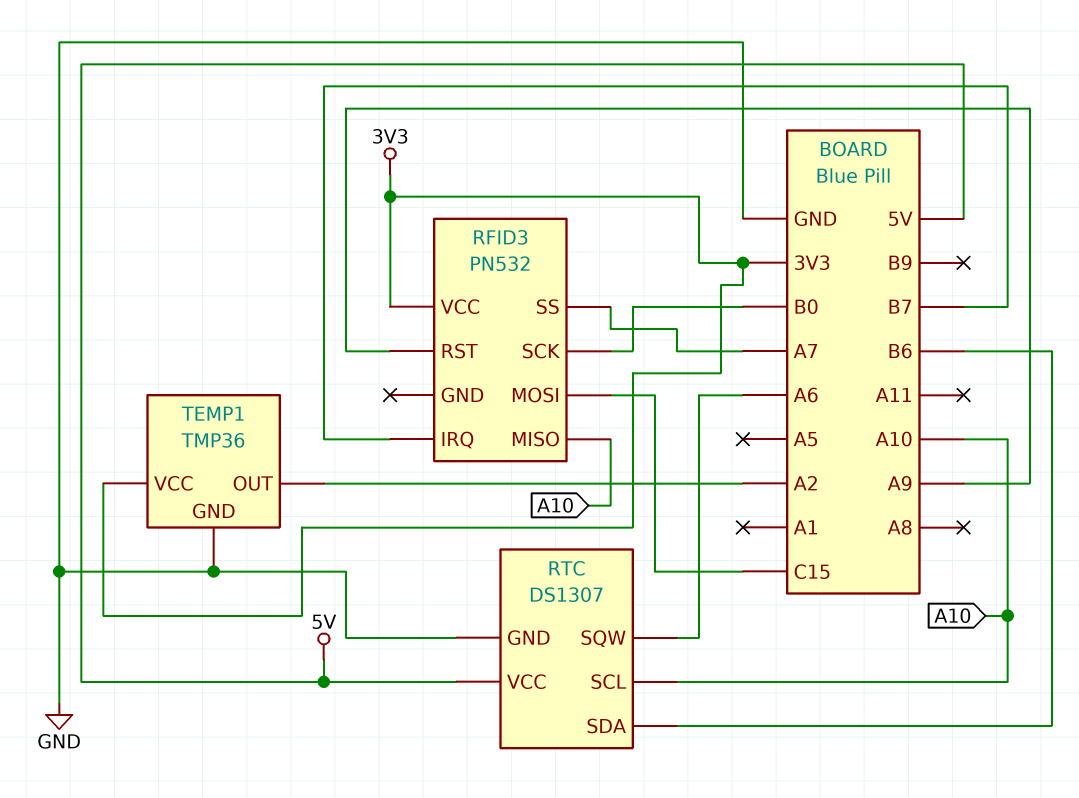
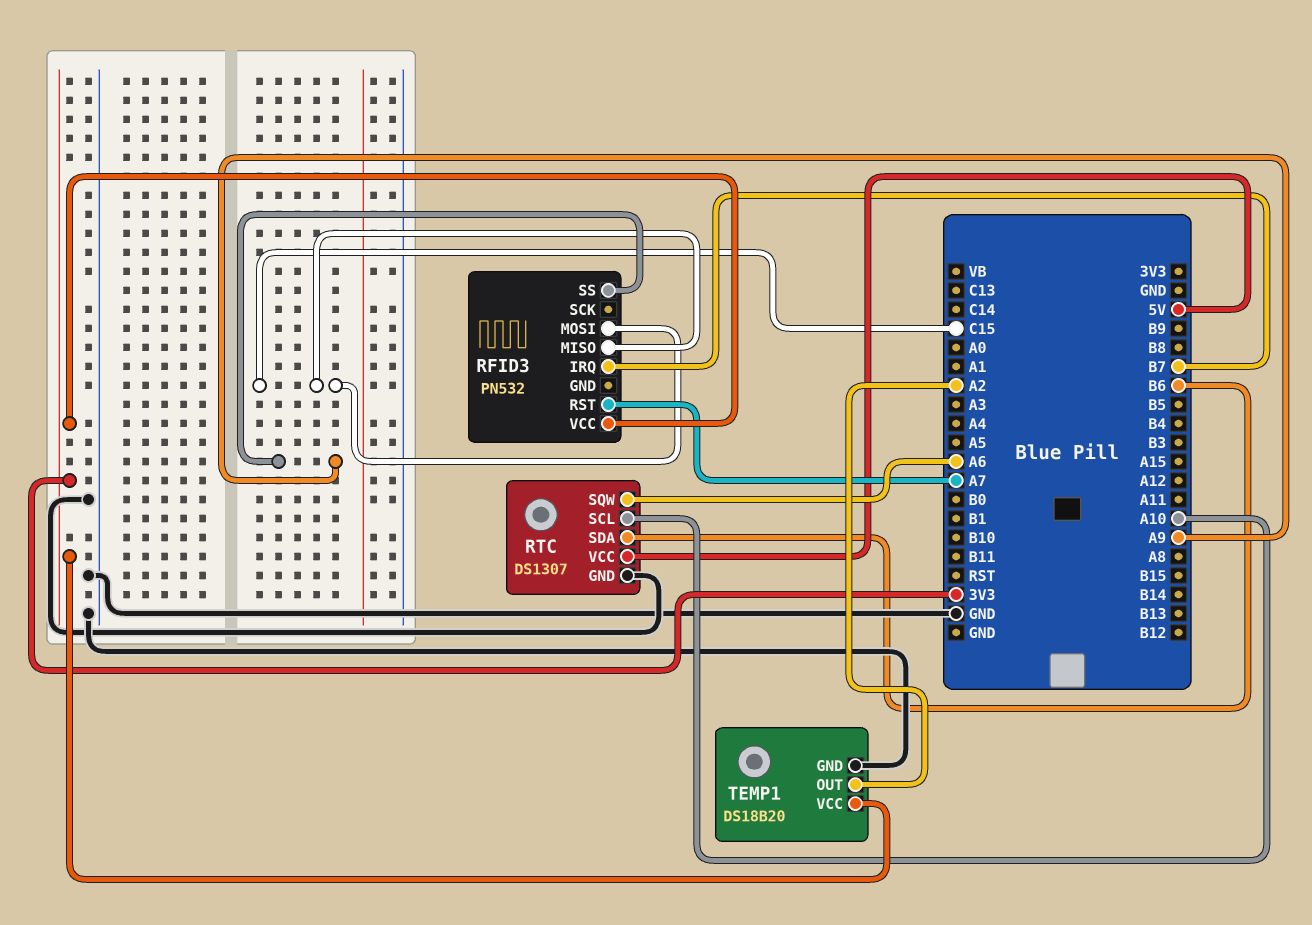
RFID3 pin MISO: A10 -> C15
RFID3 pin RST: A9 -> A7
RFID3 pin SCK: B0 -> none
RFID3 pin SS: A7 -> A9
TEMP1: TMP36 -> DS18B20

